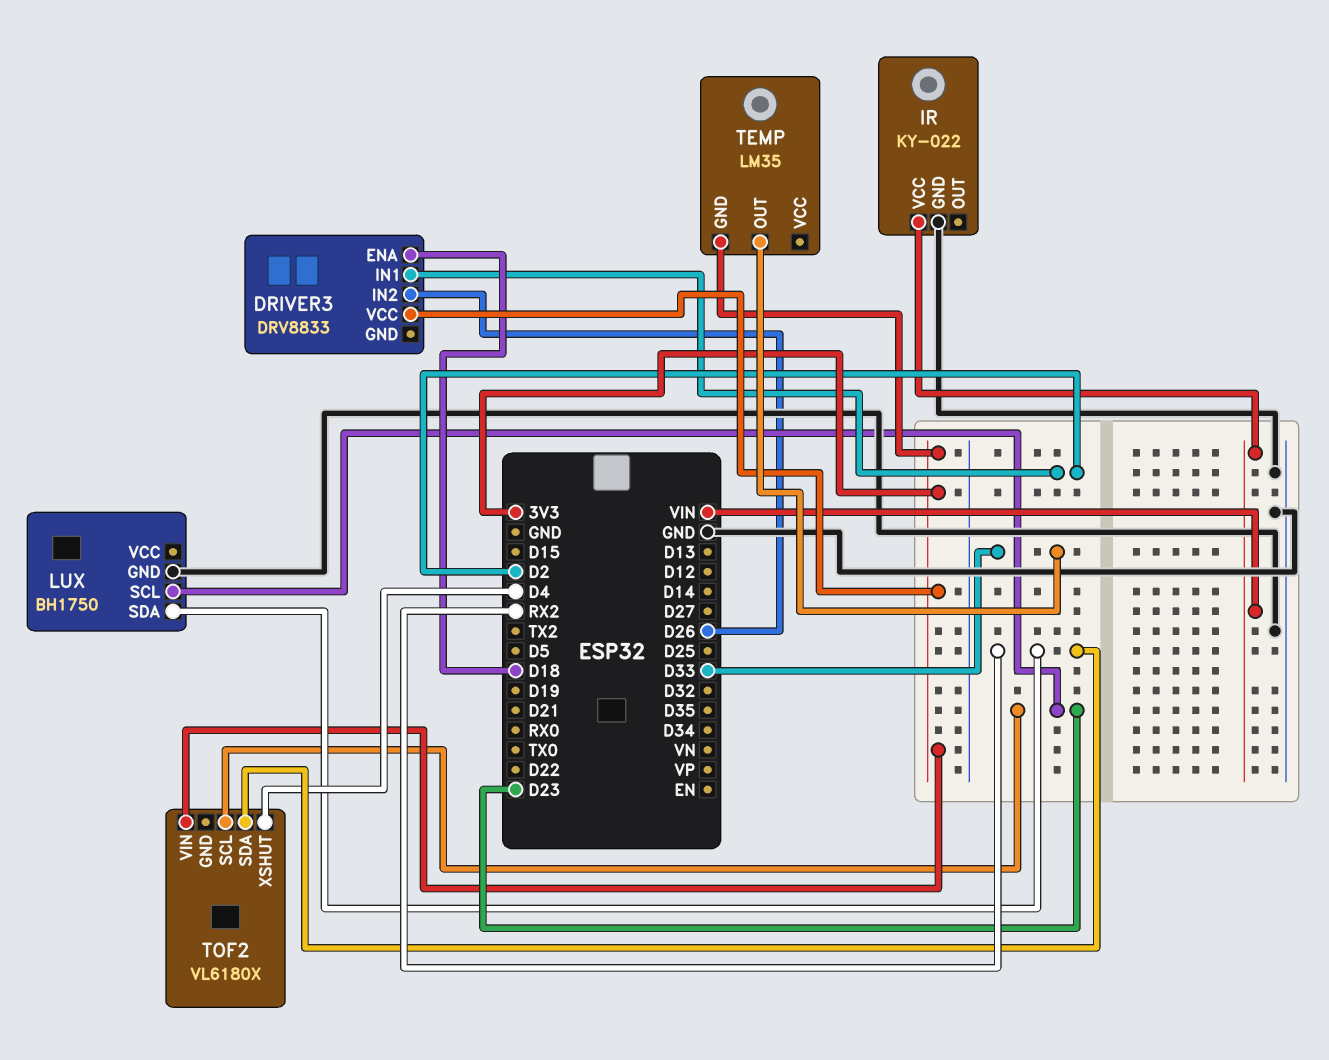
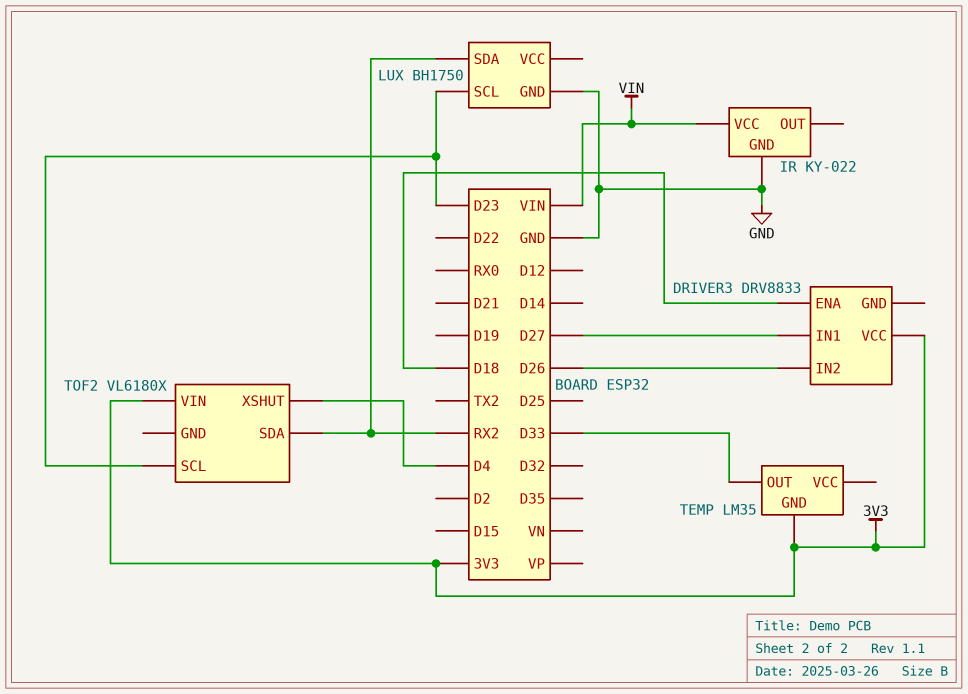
DRIVER3 pin IN1: D2 -> D27

